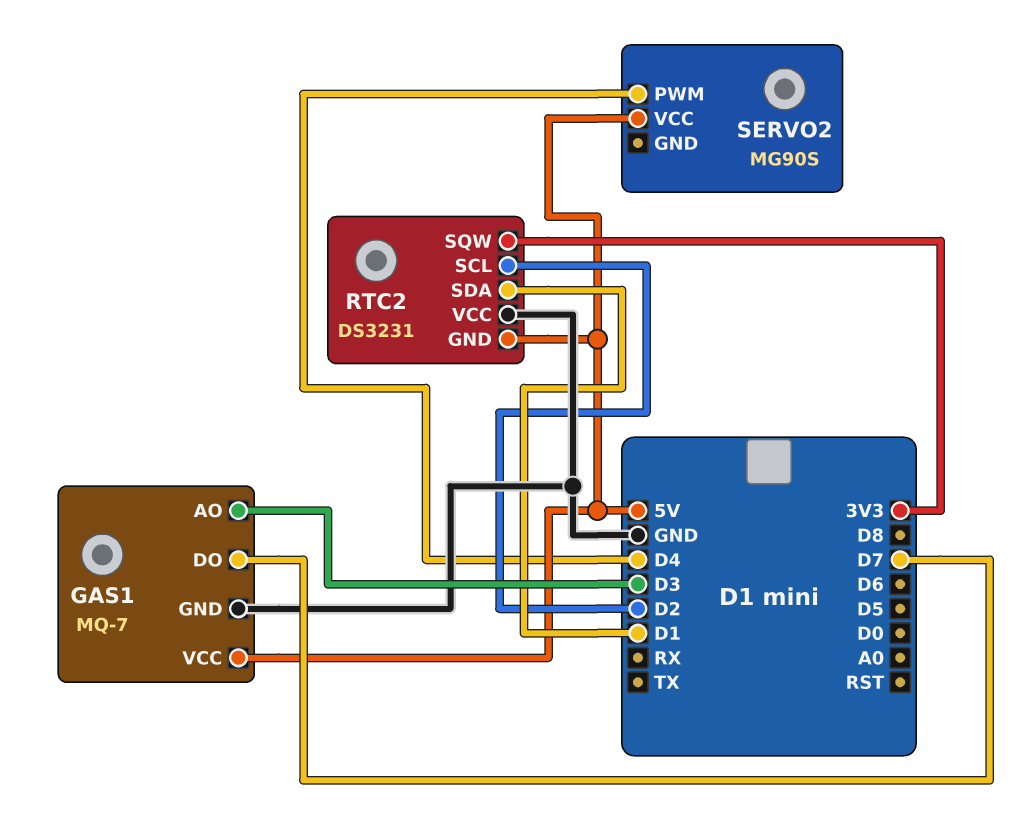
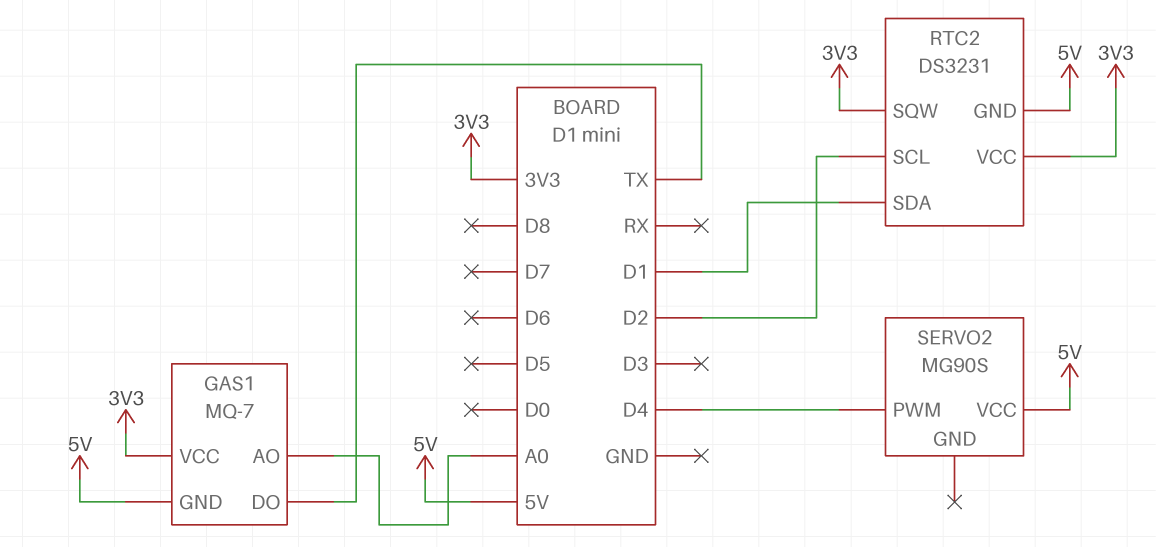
GAS1 pin AO: D3 -> A0
GAS1 pin DO: D7 -> TX
GAS1 pin GND: GND -> 5V
GAS1 pin VCC: 5V -> 3V3
RTC2 pin VCC: GND -> 3V3

